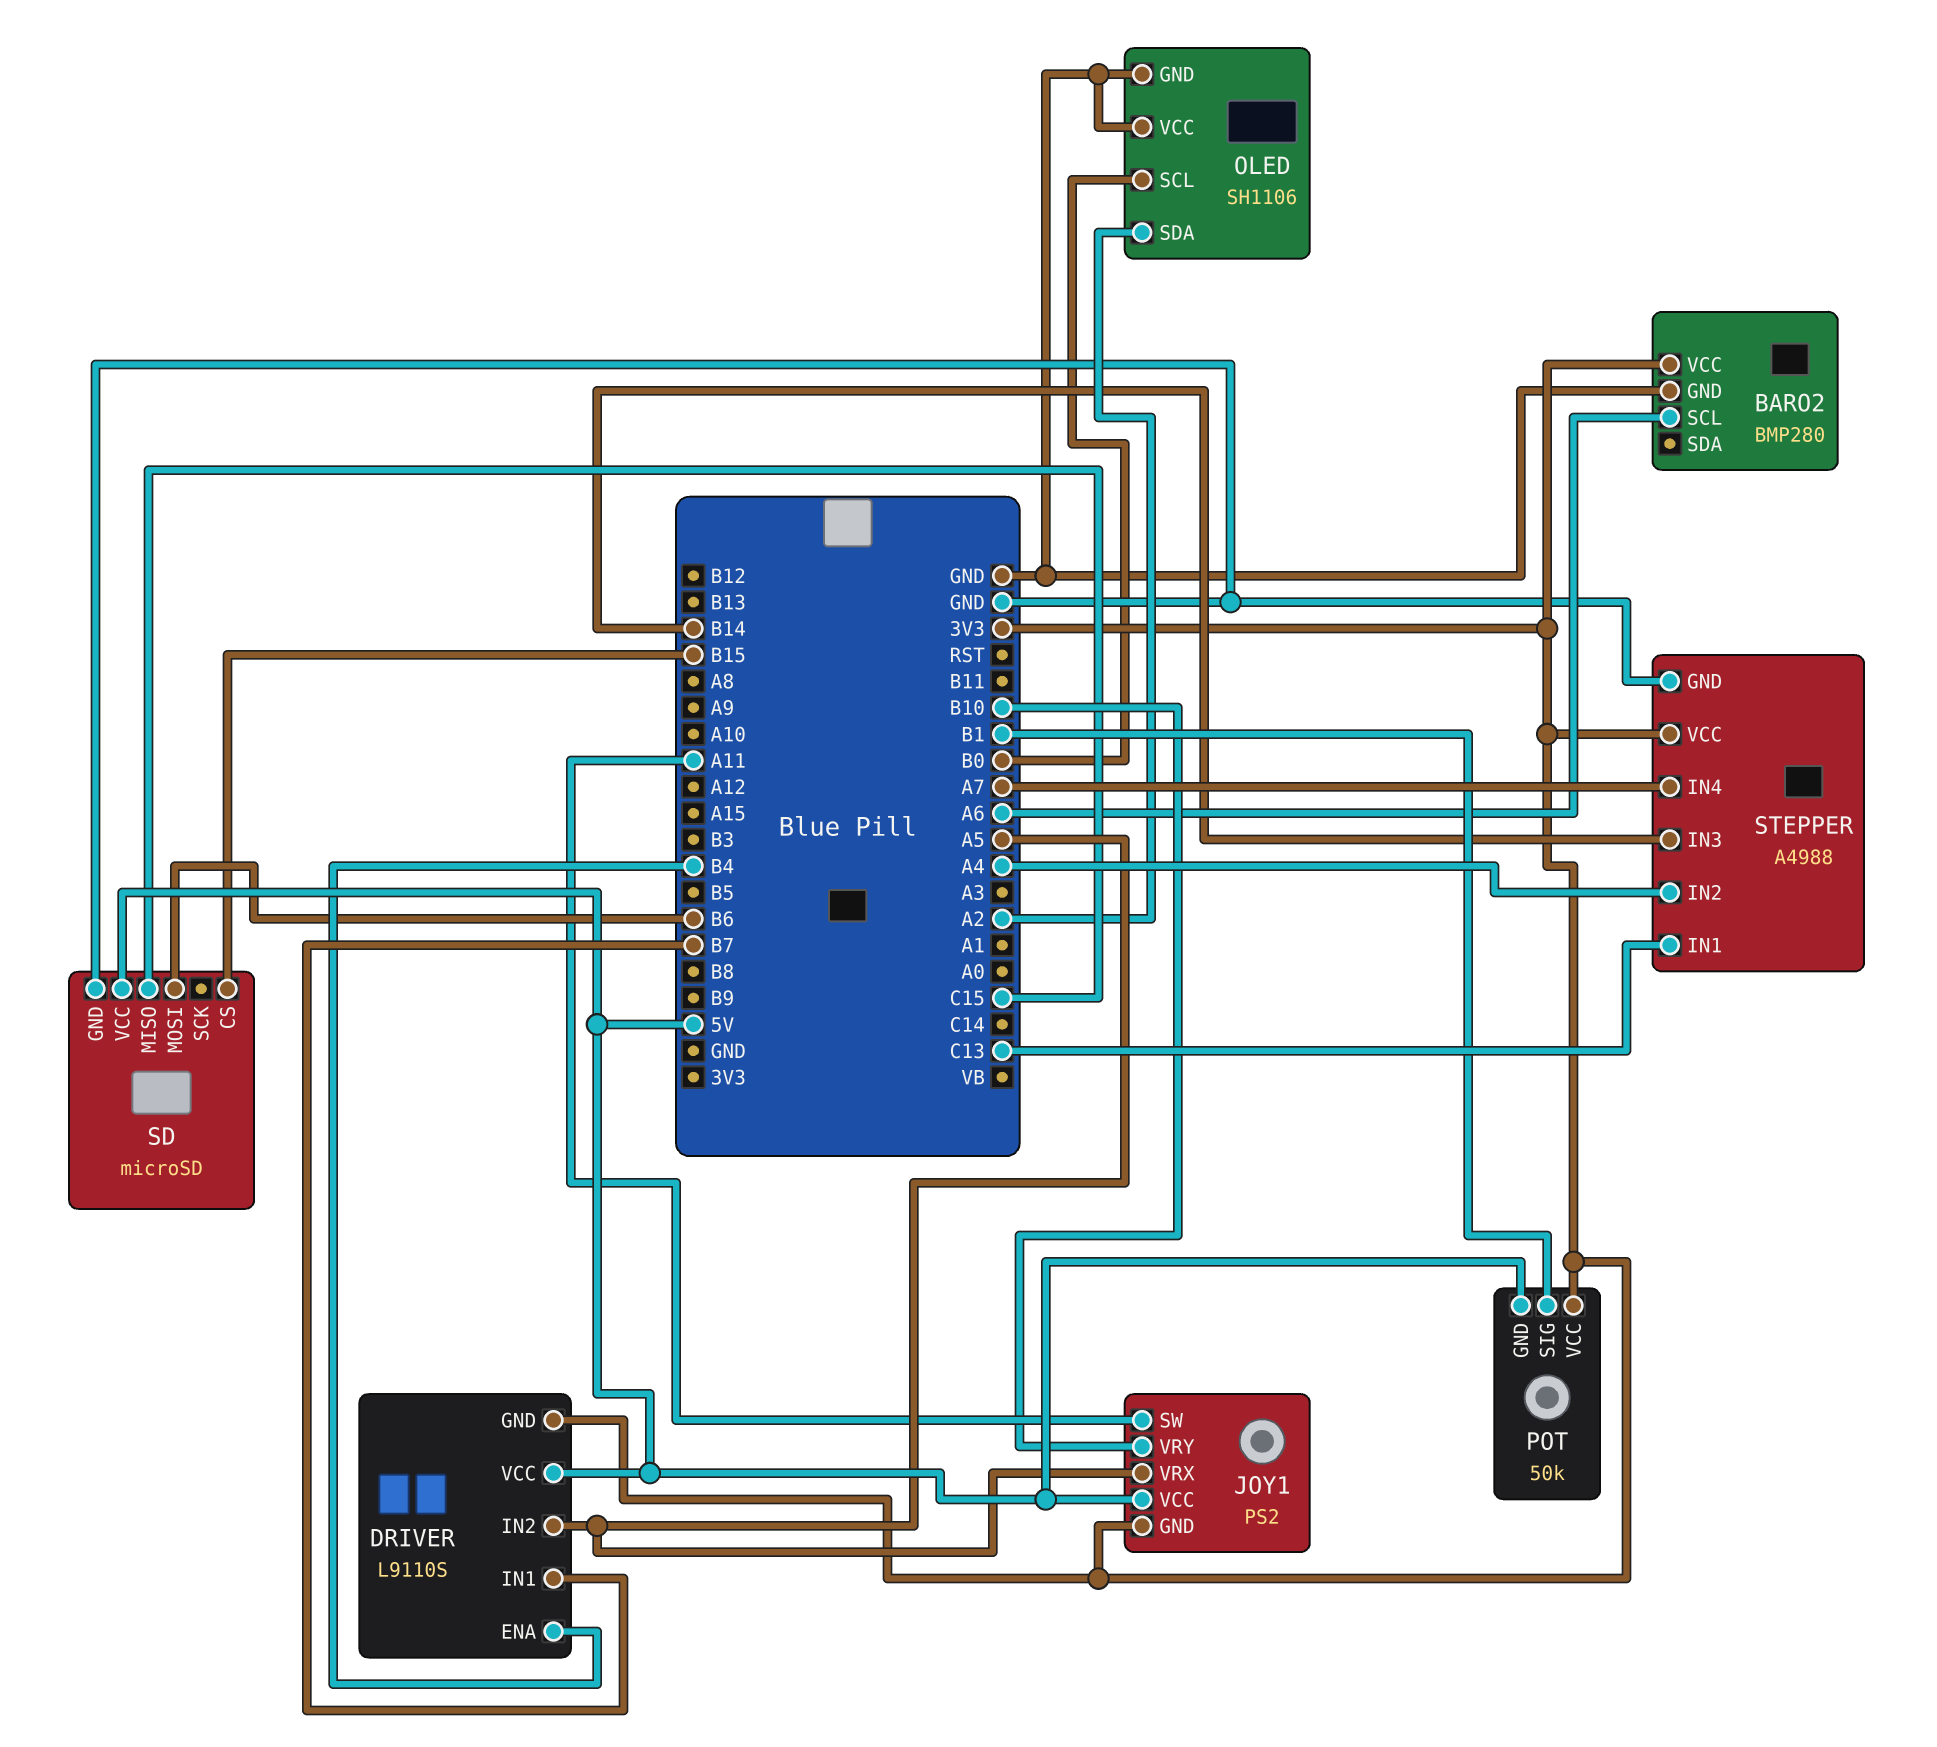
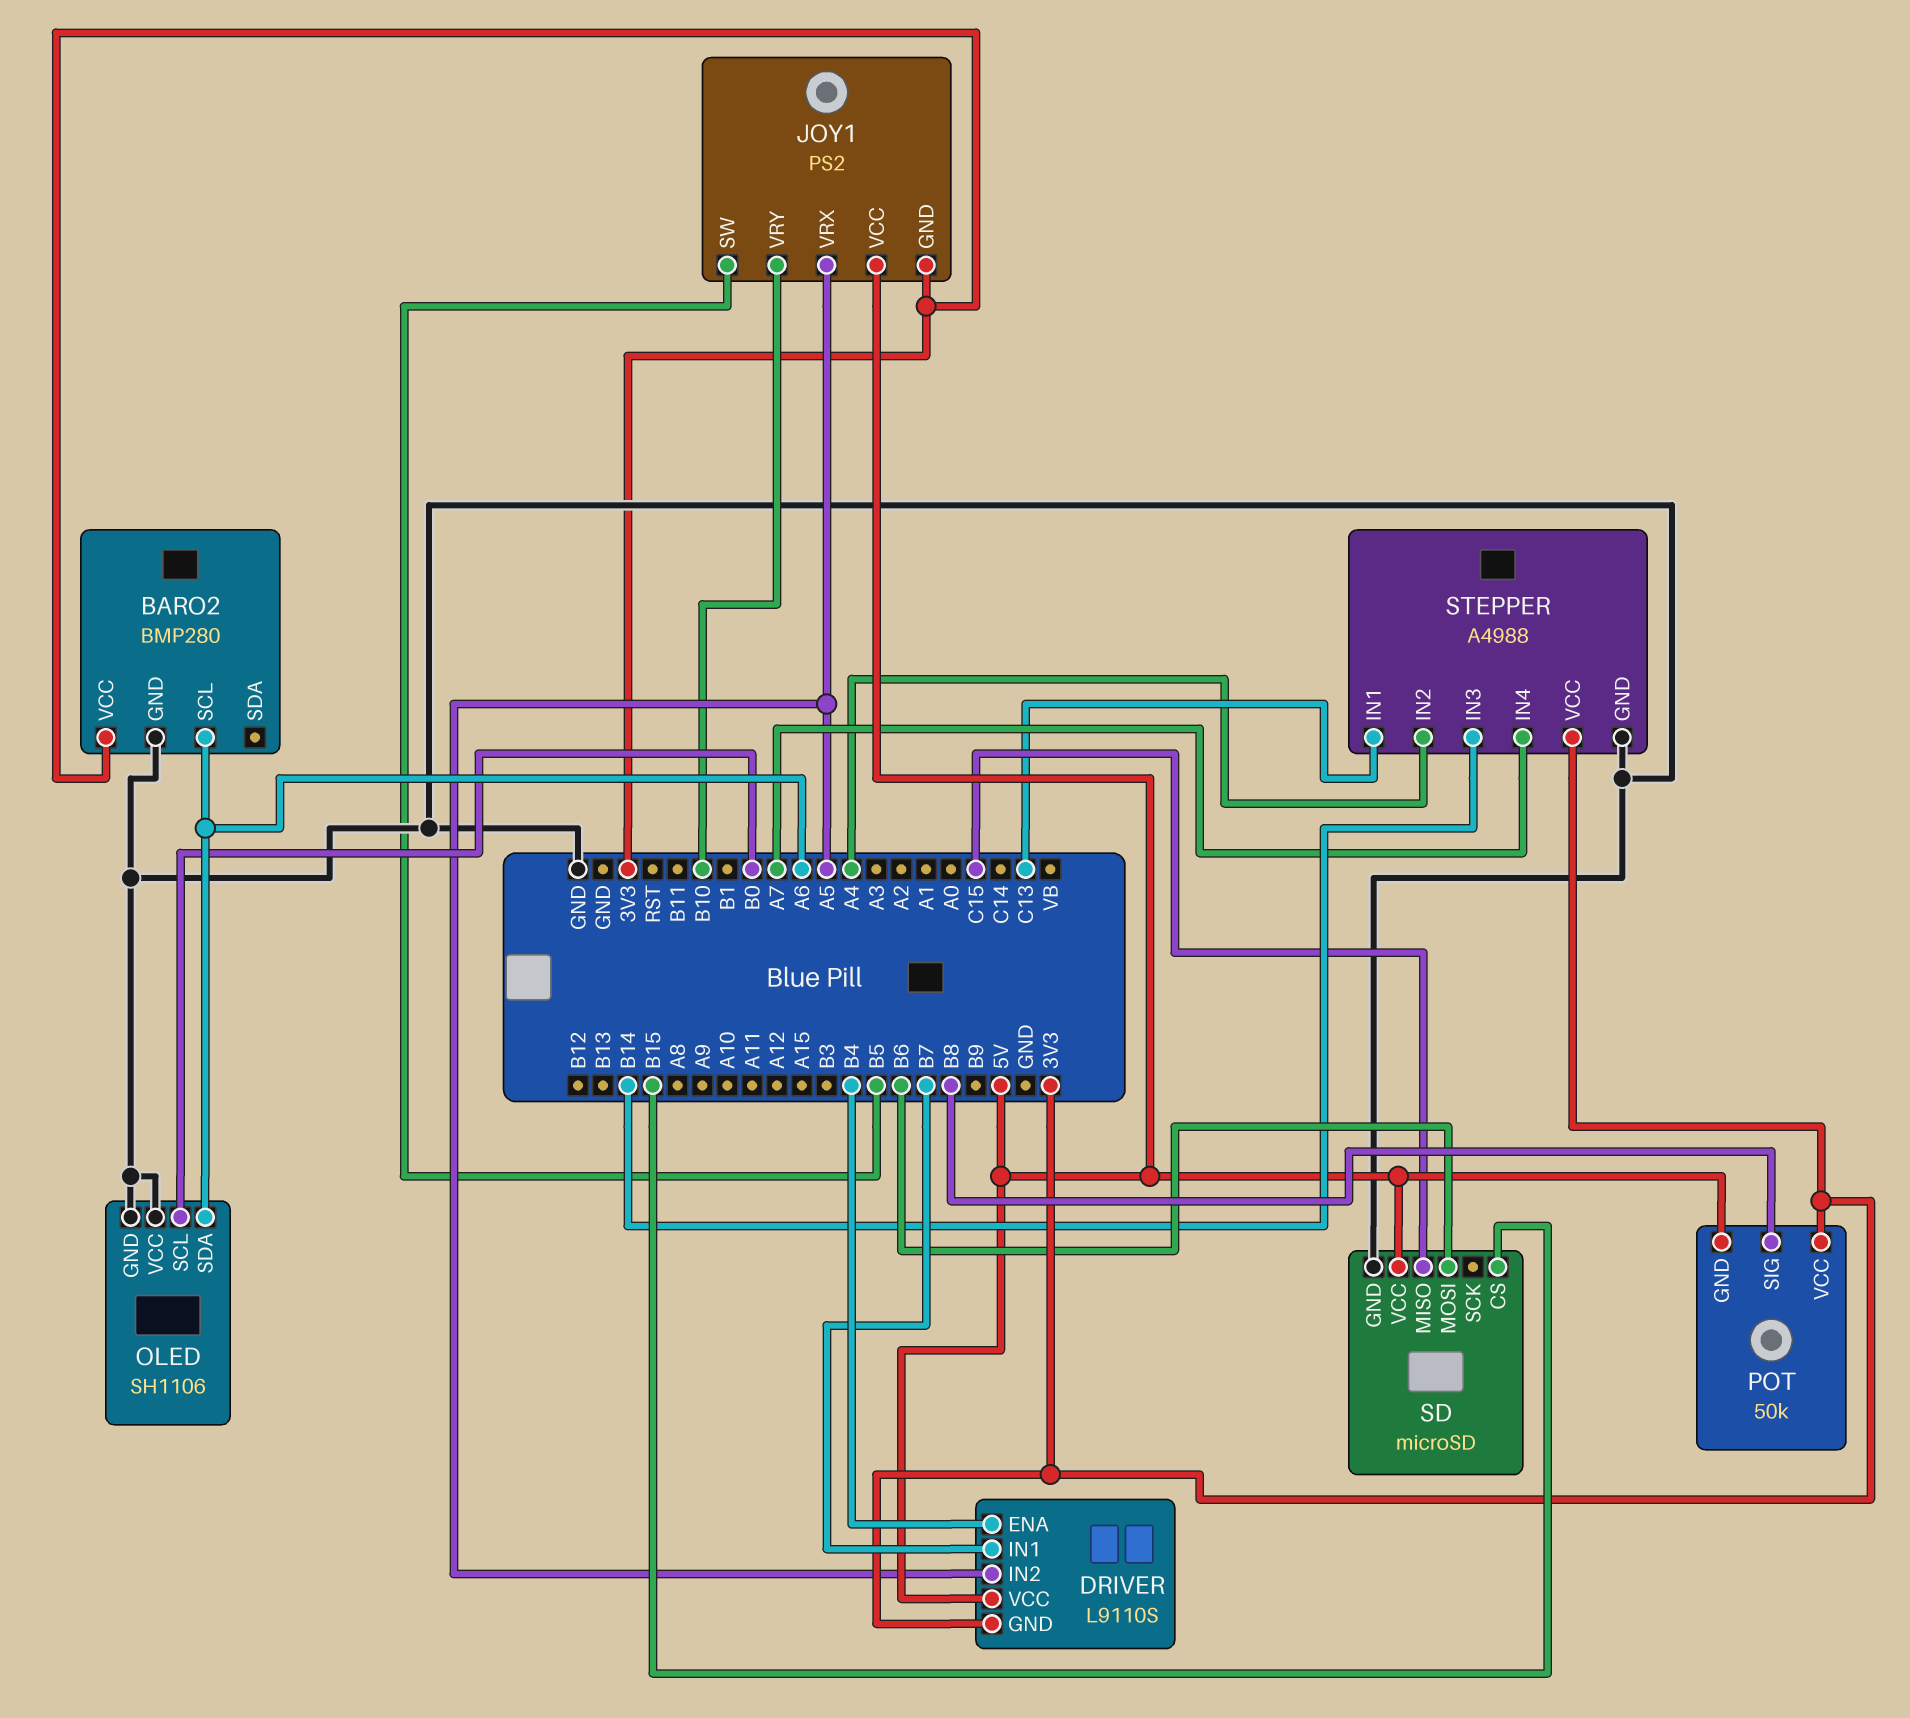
JOY1 pin SW: A11 -> B5
OLED pin SDA: A2 -> A6
POT pin SIG: B1 -> B8

